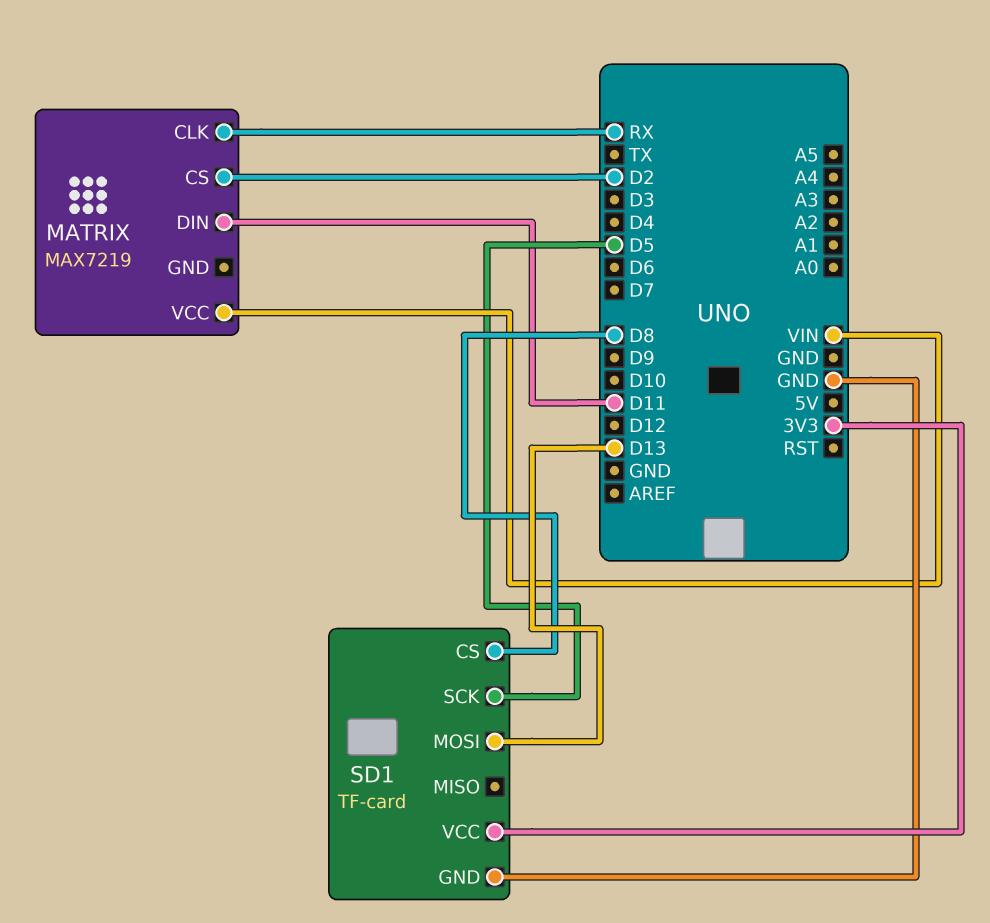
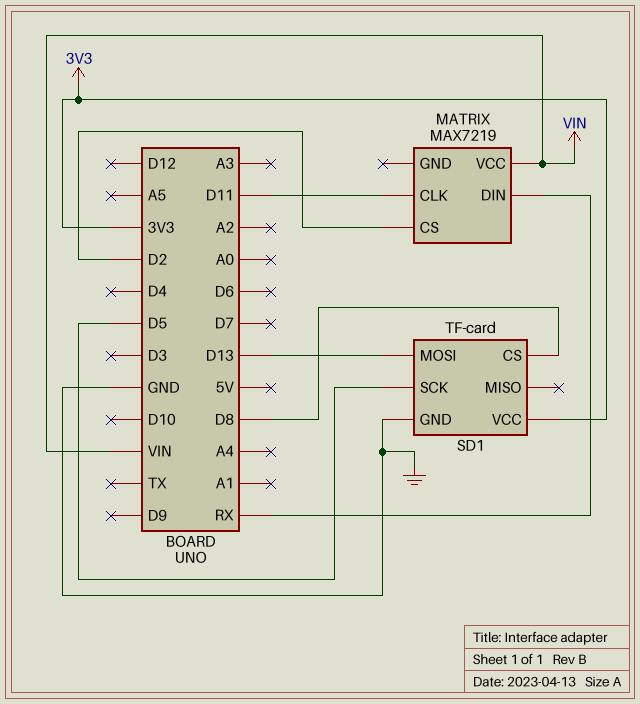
MATRIX pin CLK: RX -> D11
MATRIX pin DIN: D11 -> RX

